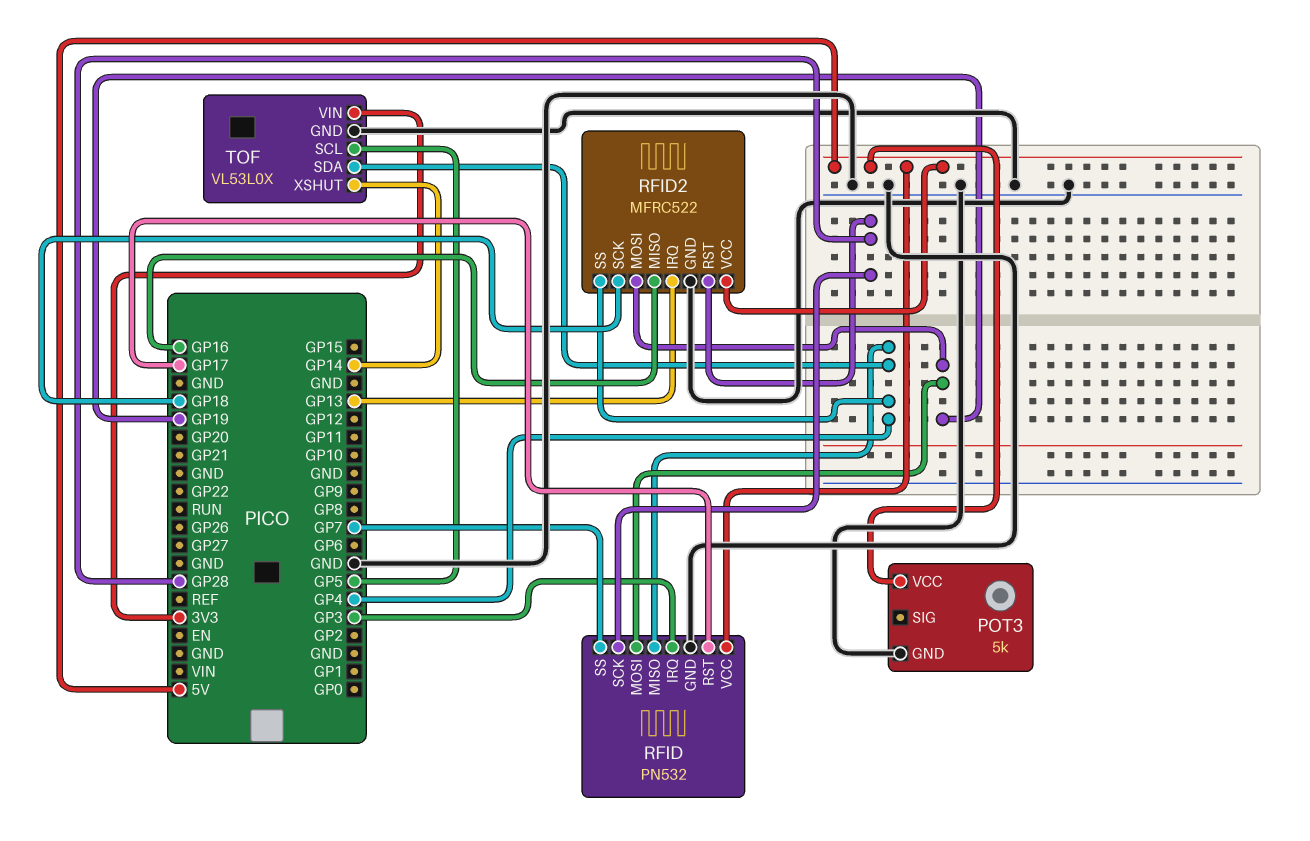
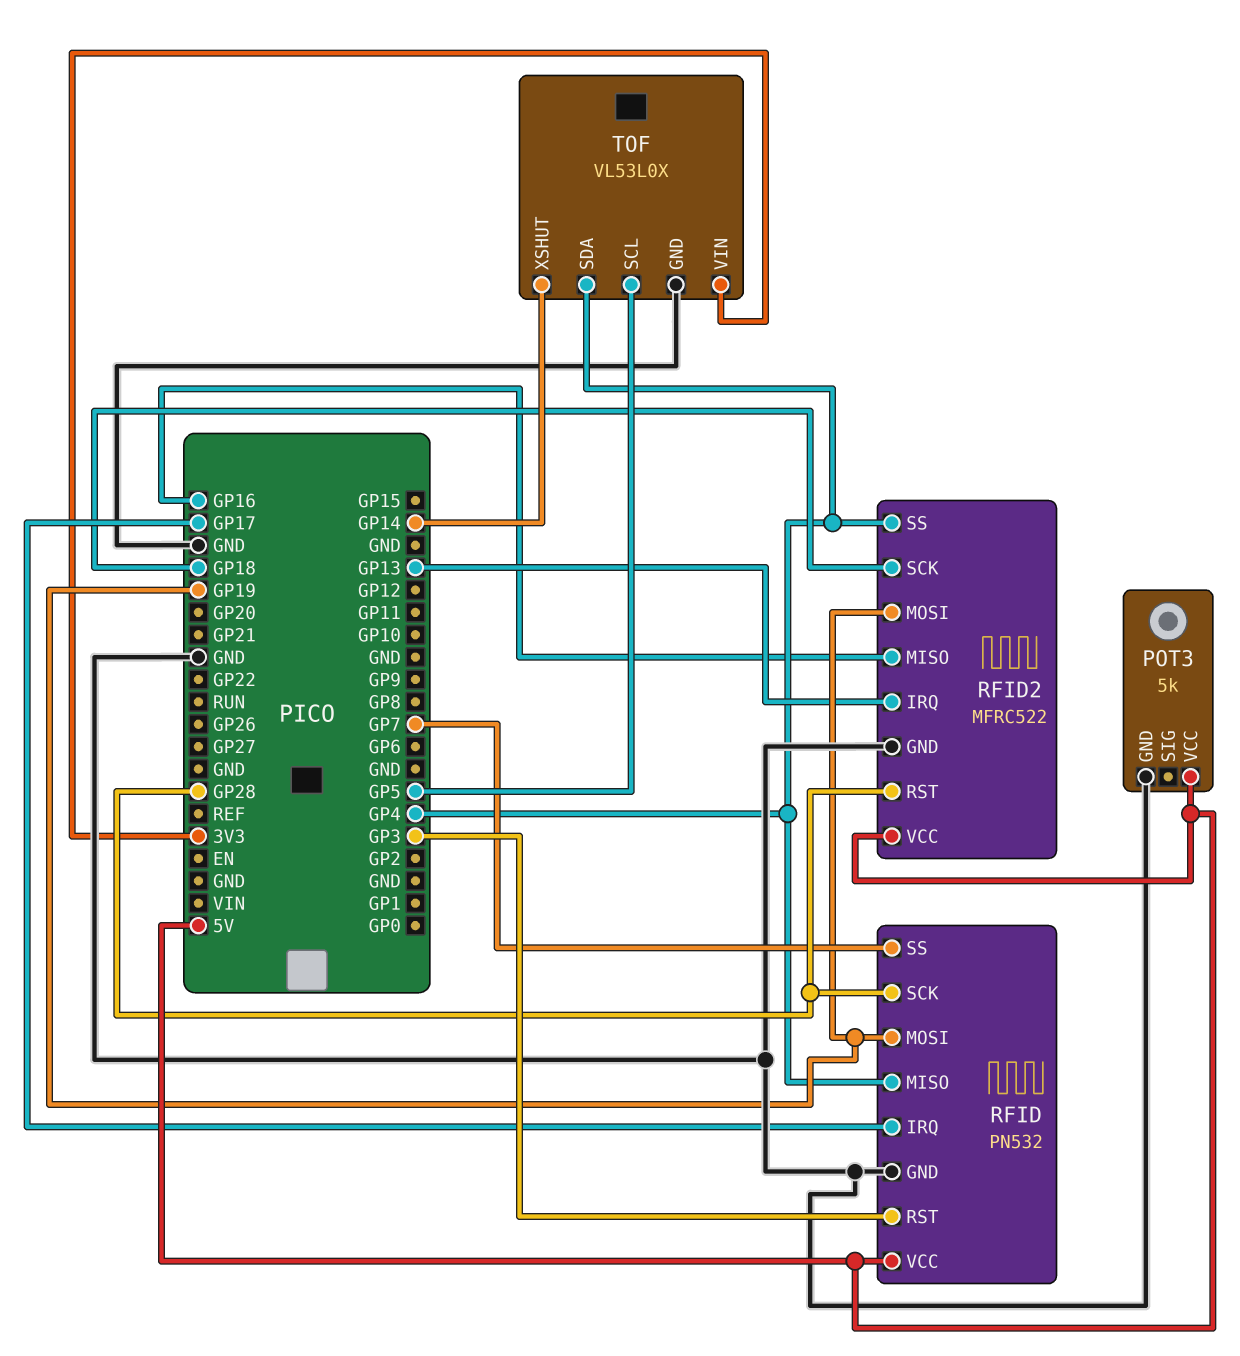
RFID pin IRQ: GP3 -> GP17
RFID pin RST: GP17 -> GP3

